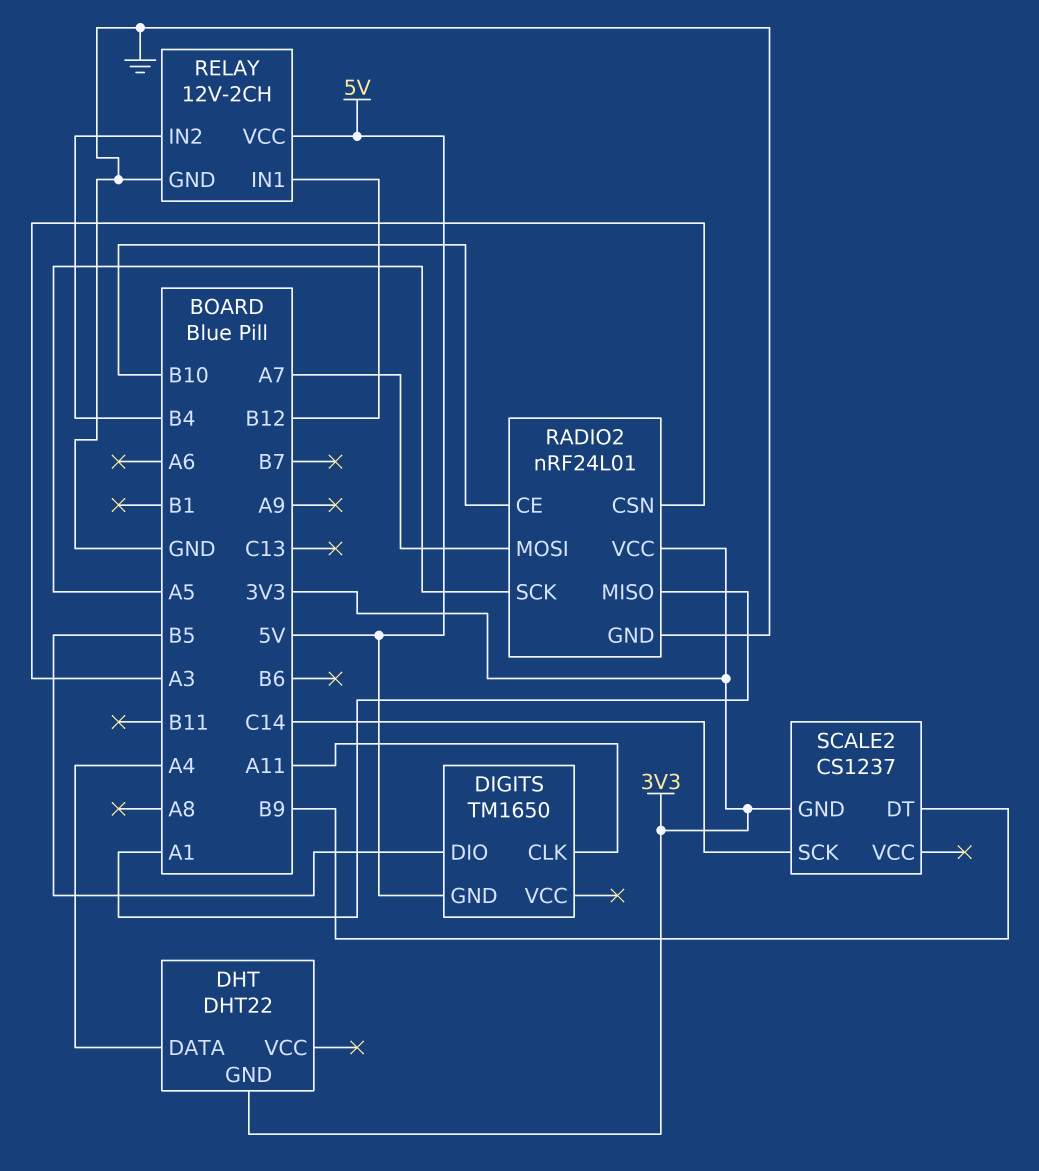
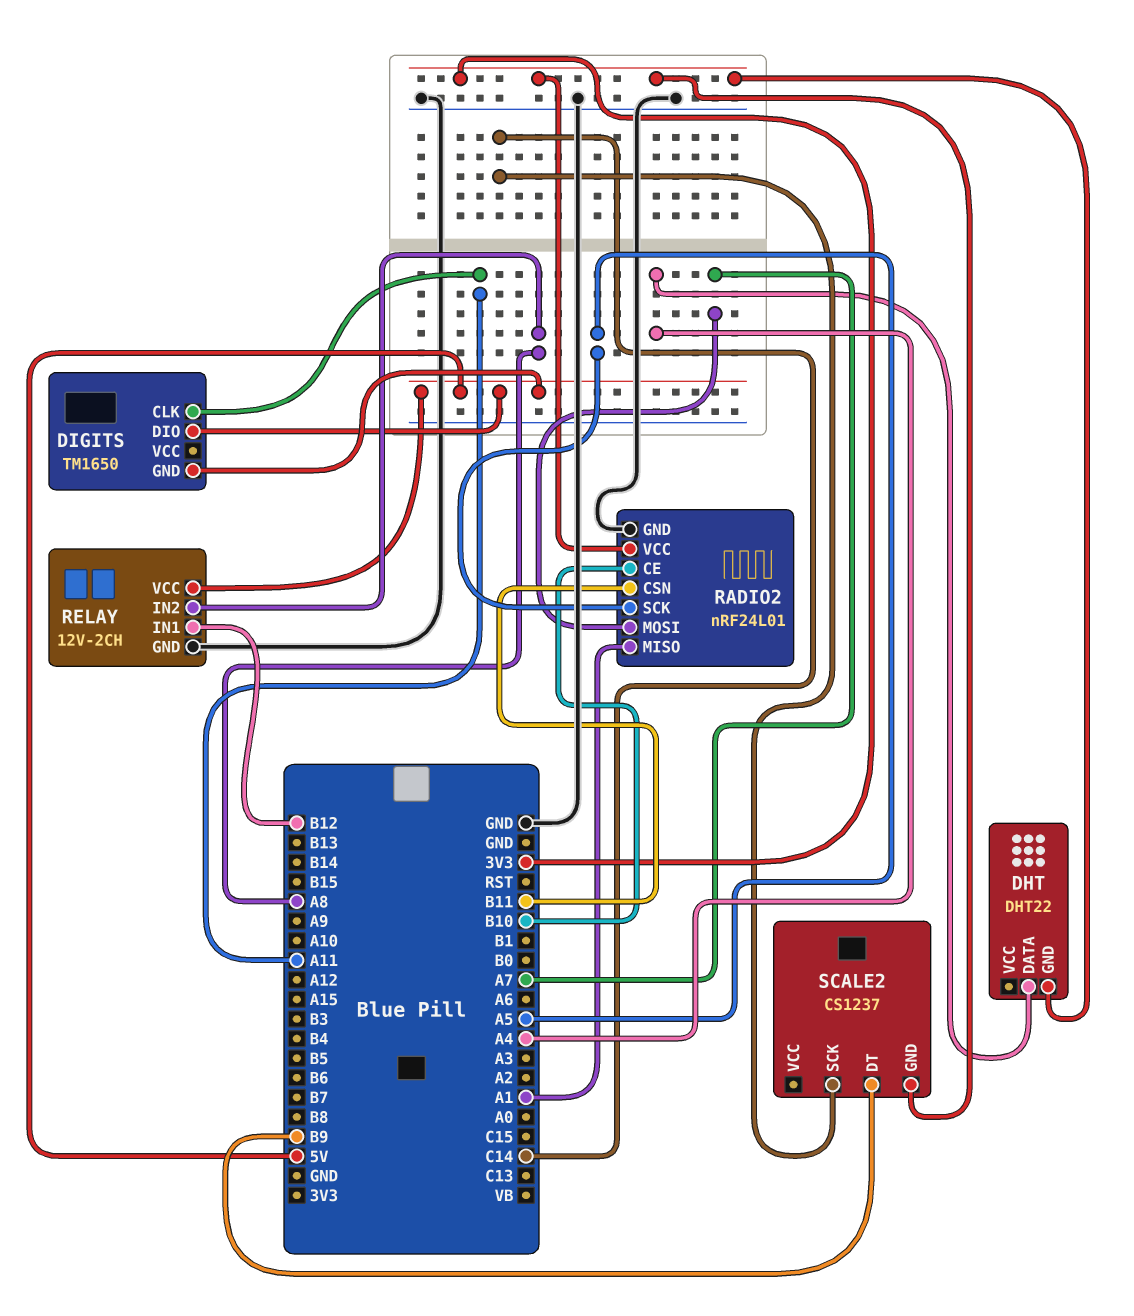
DIGITS pin DIO: B5 -> 5V
RADIO2 pin CSN: A3 -> B11
RELAY pin IN2: B4 -> A8

